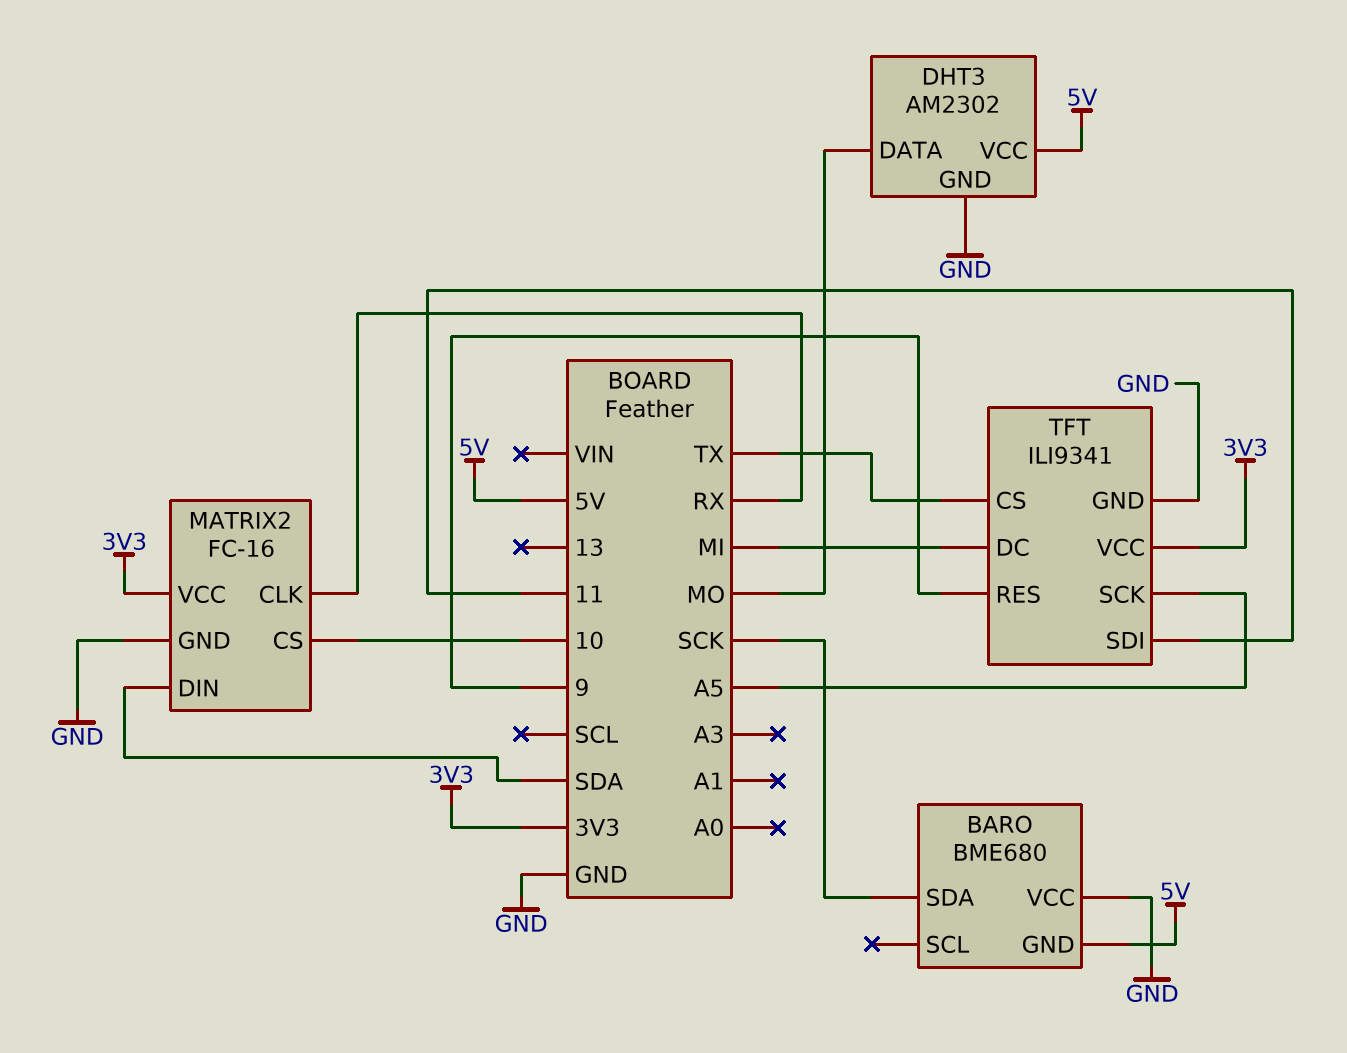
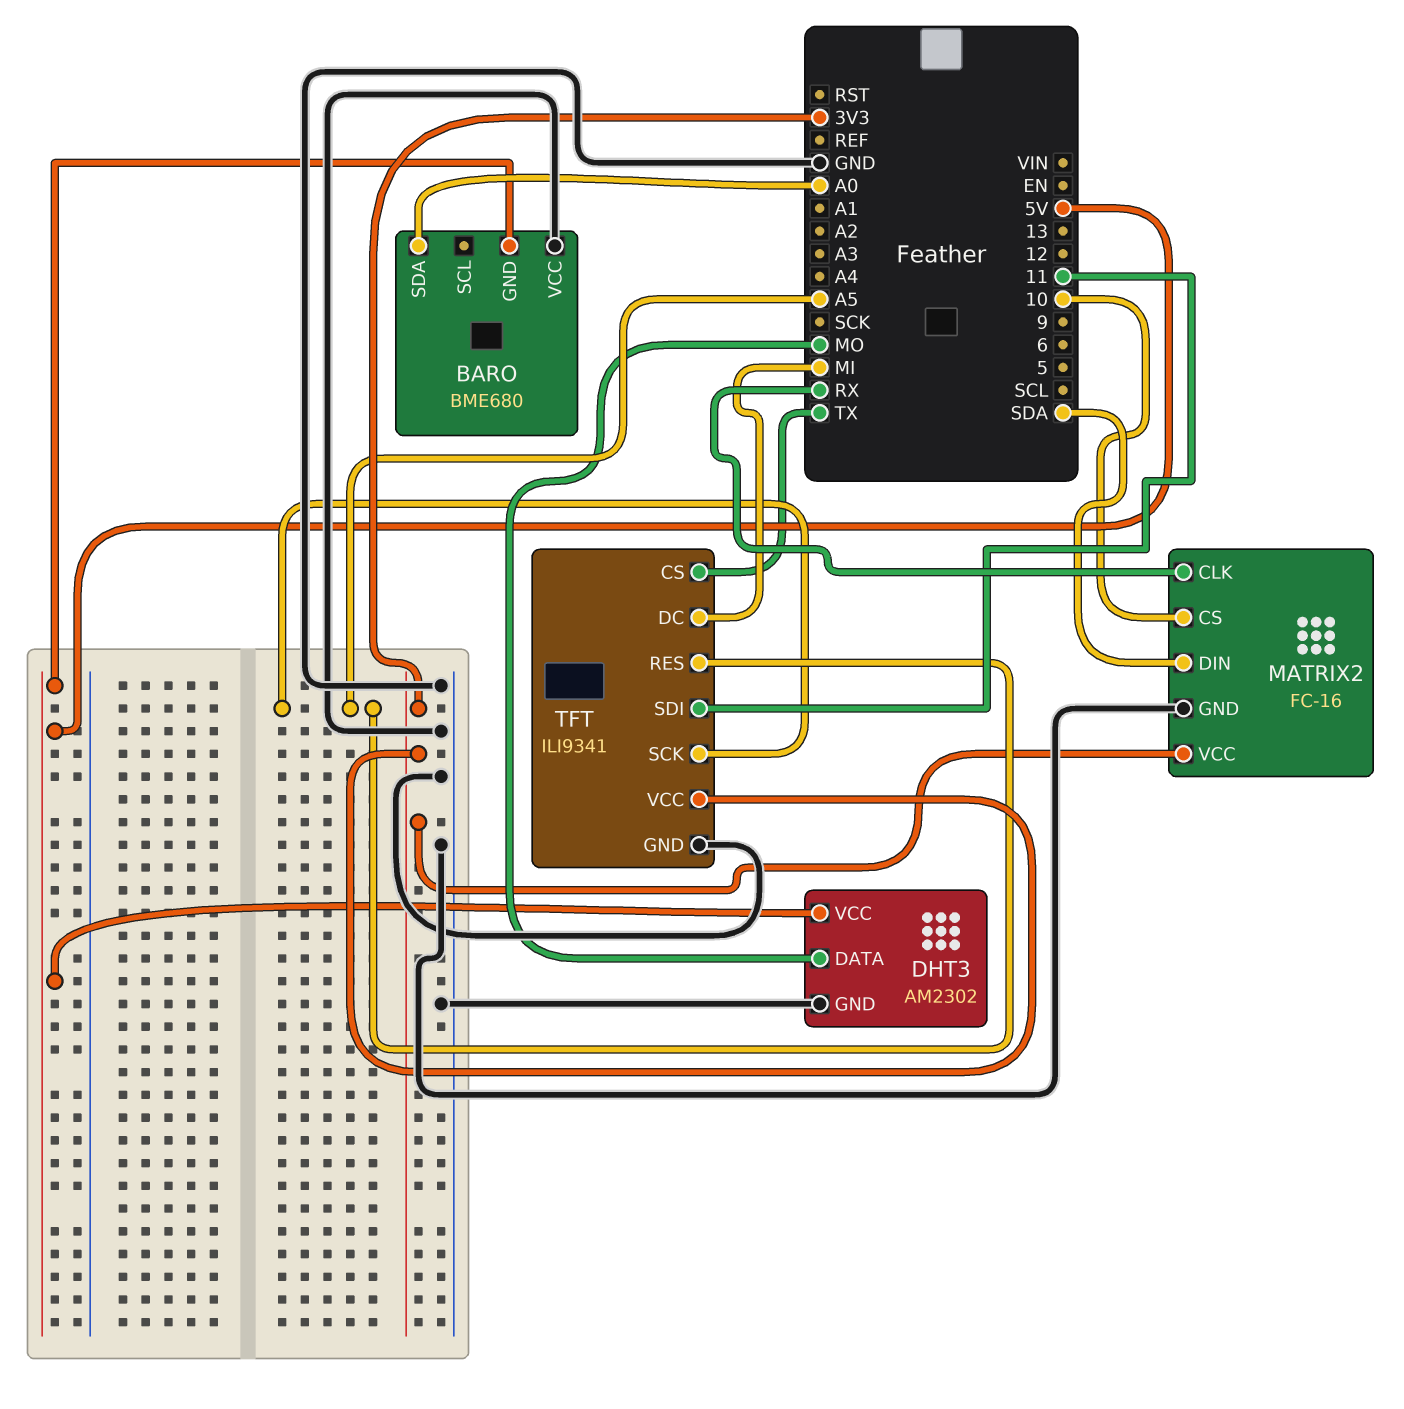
BARO pin SDA: SCK -> A0
TFT pin RES: 9 -> A5

